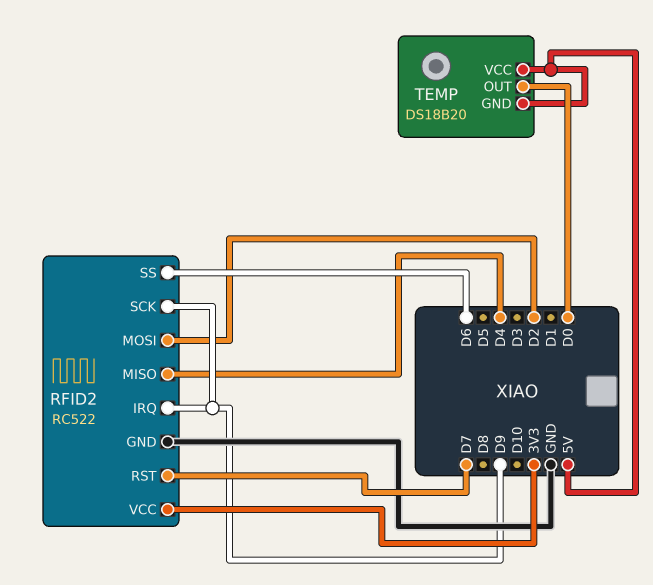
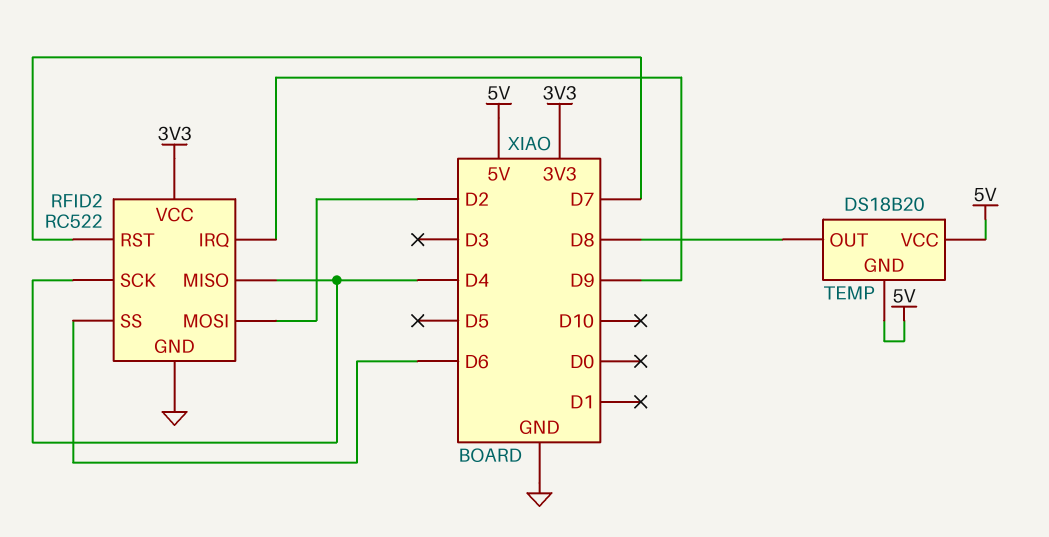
RFID2 pin SCK: D9 -> D4
TEMP pin OUT: D0 -> D8

